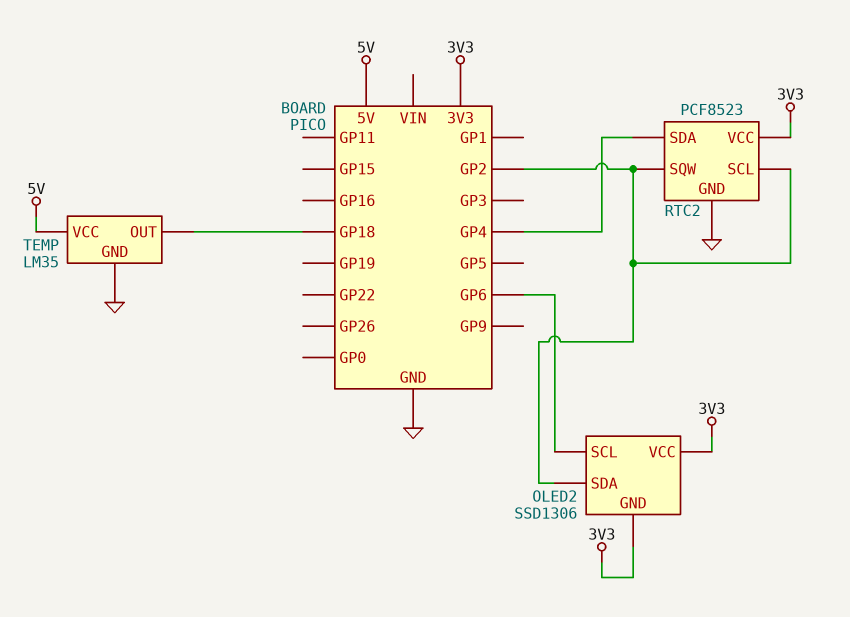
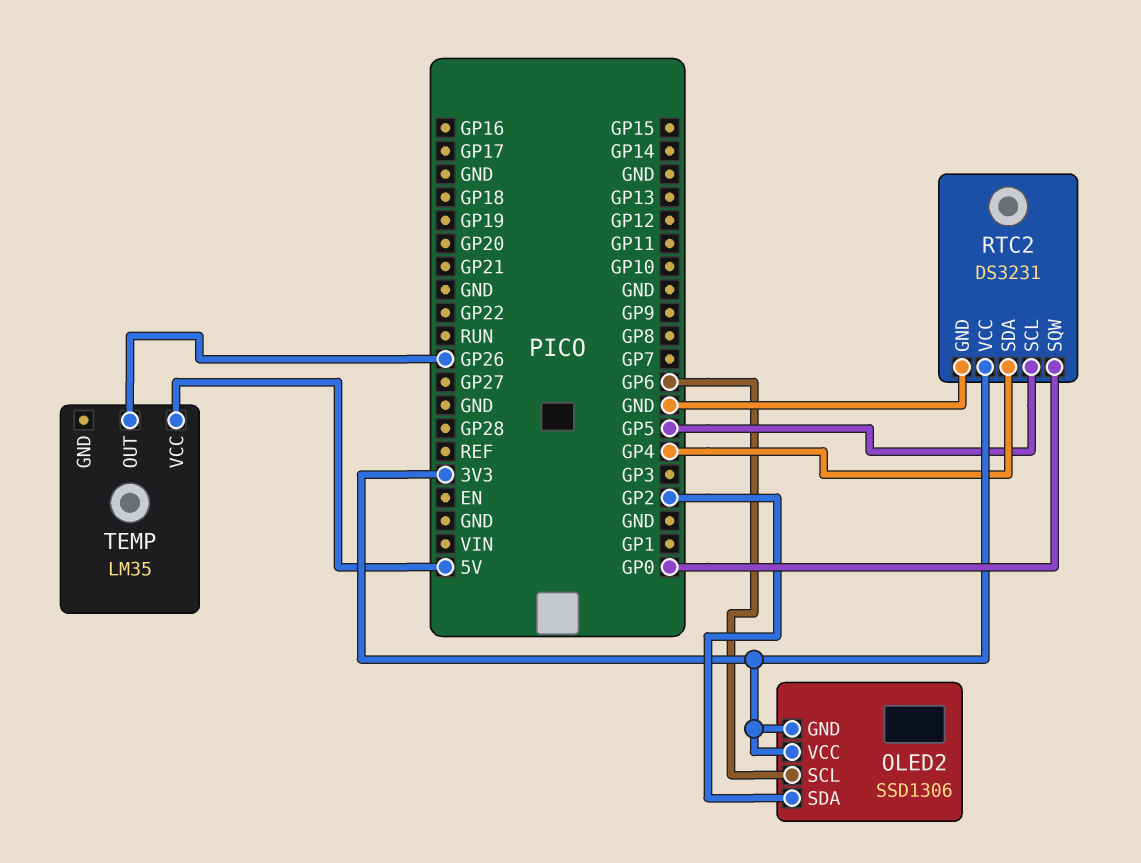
RTC2: PCF8523 -> DS3231
RTC2 pin SCL: GP2 -> GP5
RTC2 pin SQW: GP2 -> GP0
TEMP pin GND: GND -> none
TEMP pin OUT: GP18 -> GP26

